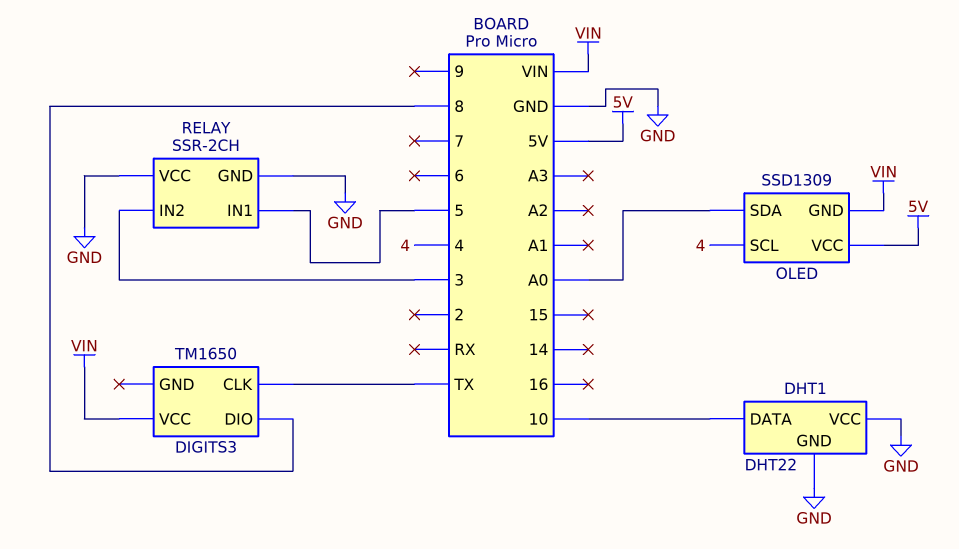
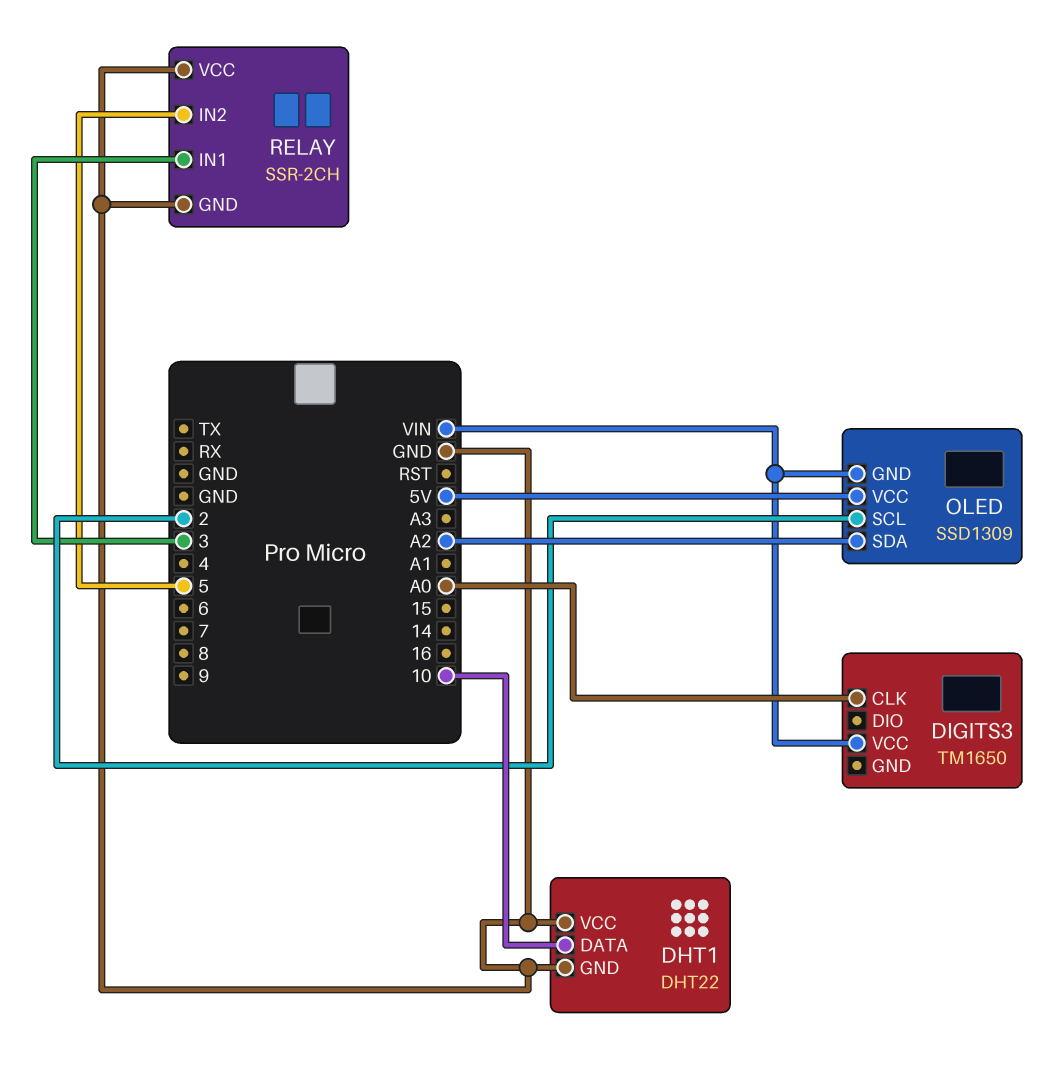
DIGITS3 pin CLK: TX -> A0
DIGITS3 pin DIO: 8 -> none
OLED pin SCL: 4 -> 2
OLED pin SDA: A0 -> A2
RELAY pin IN1: 5 -> 3
RELAY pin IN2: 3 -> 5

